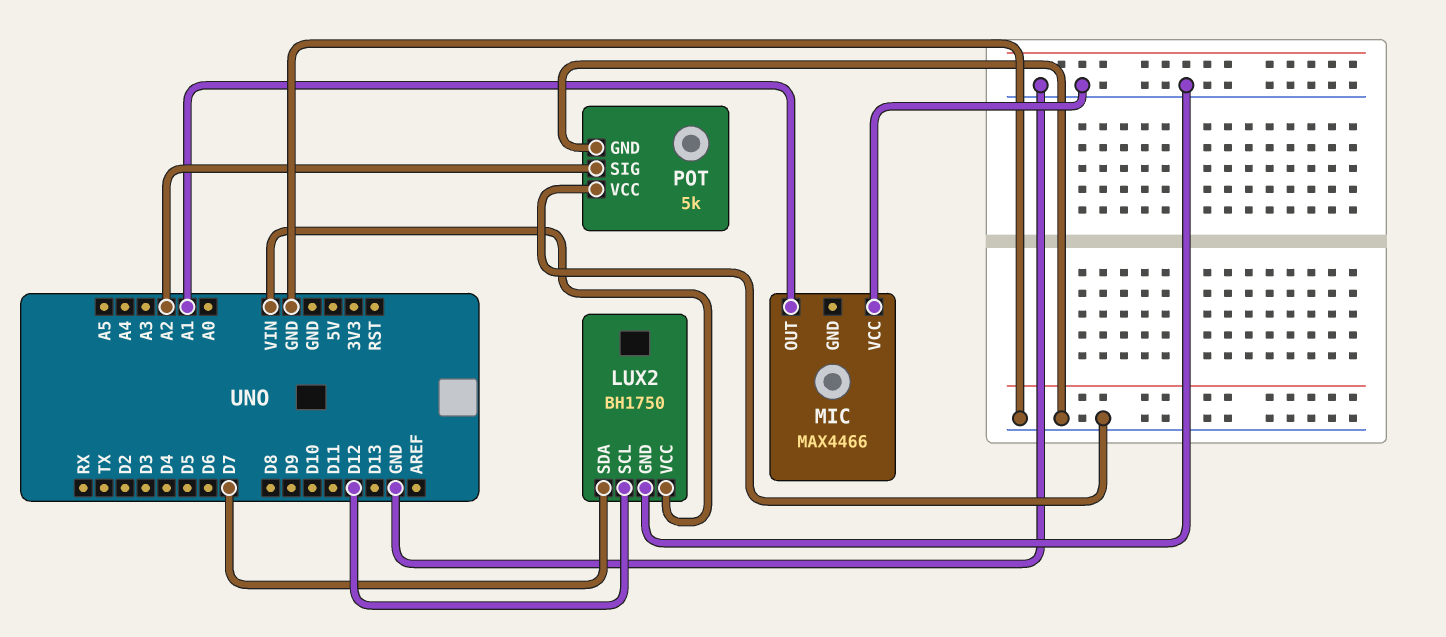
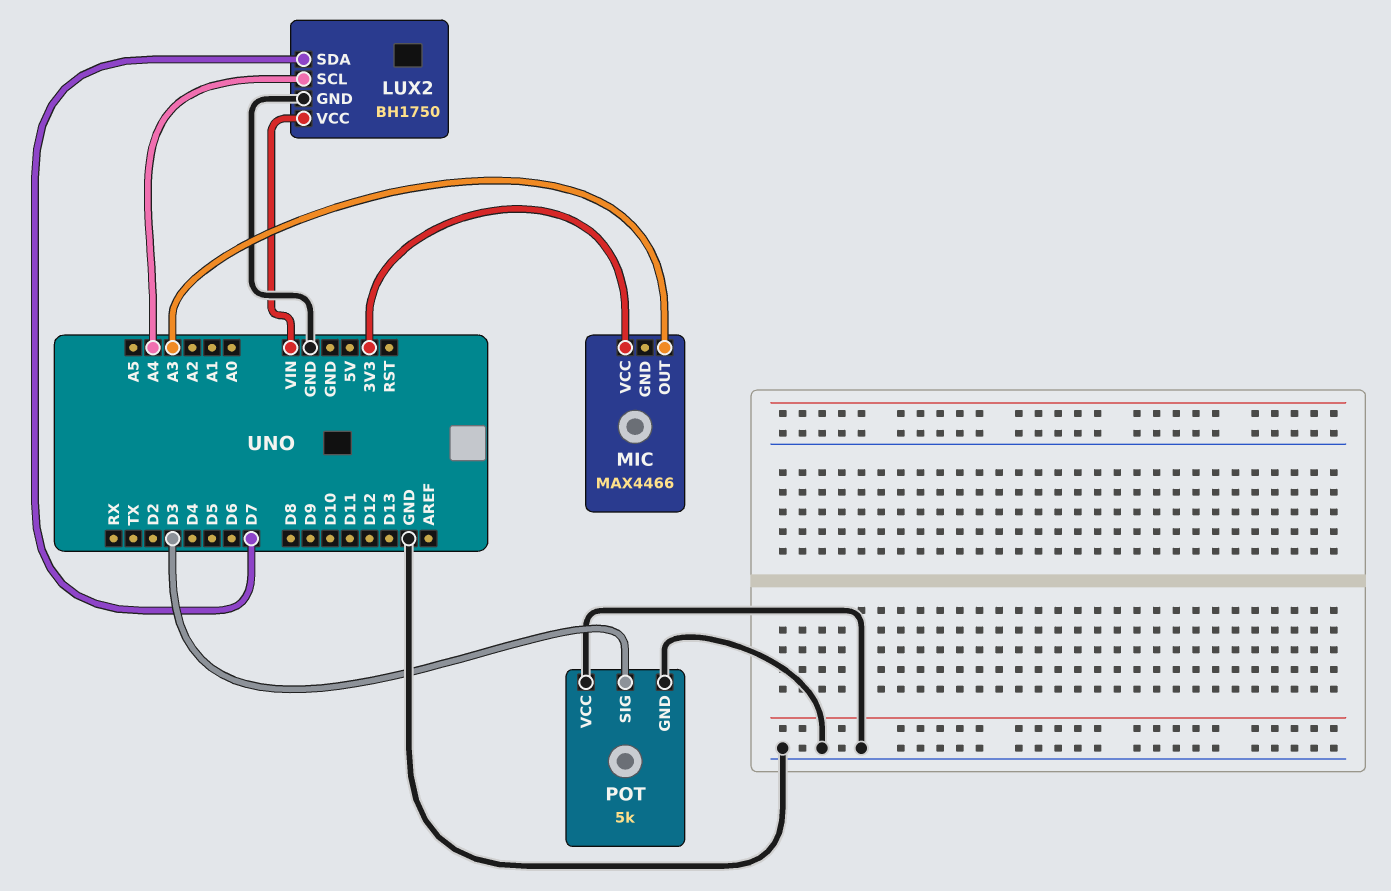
LUX2 pin SCL: D12 -> A4
MIC pin OUT: A1 -> A3
MIC pin VCC: GND -> 3V3
POT pin SIG: A2 -> D3

